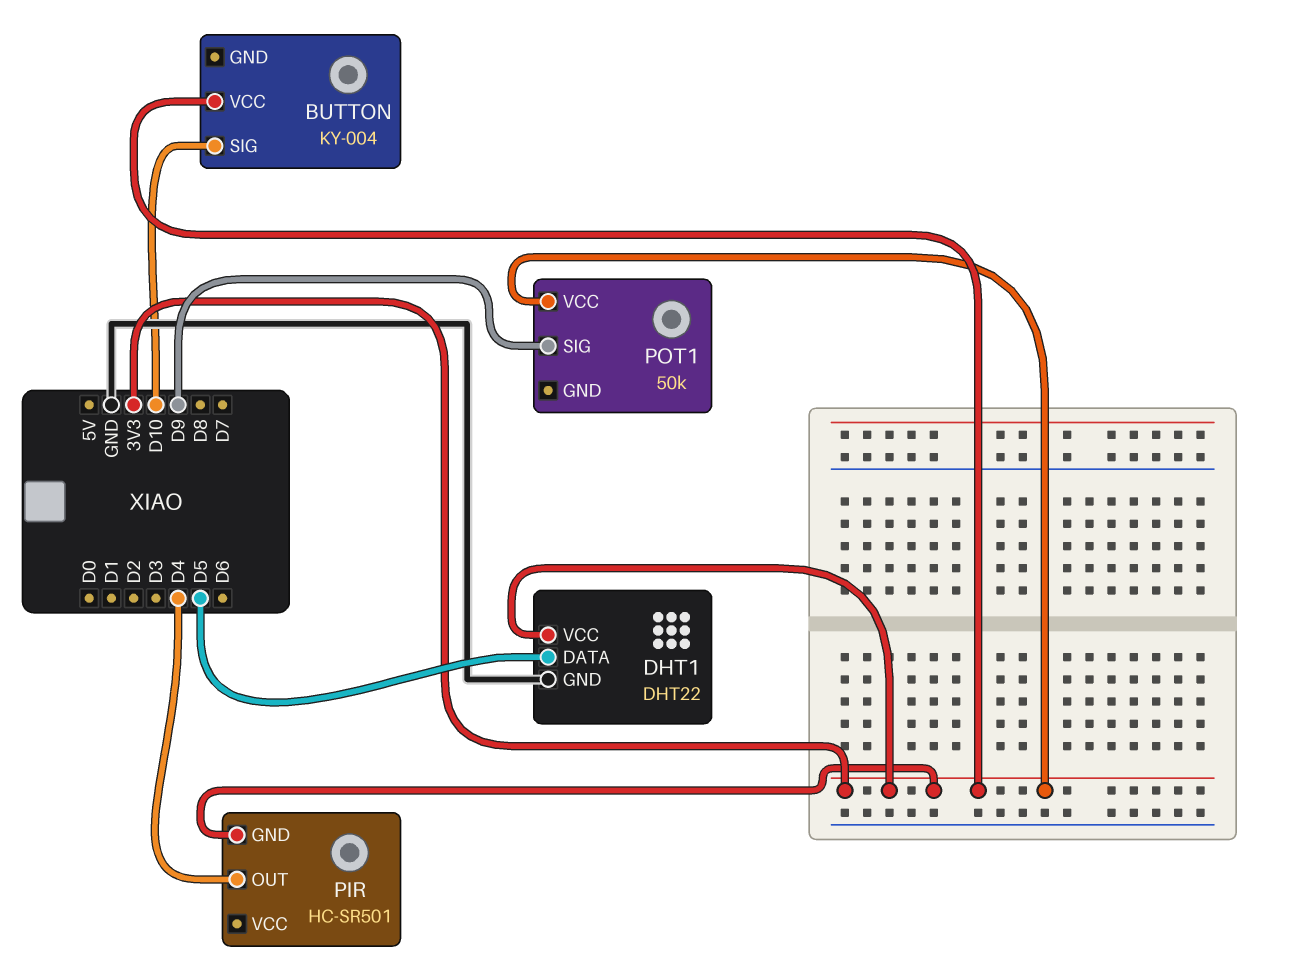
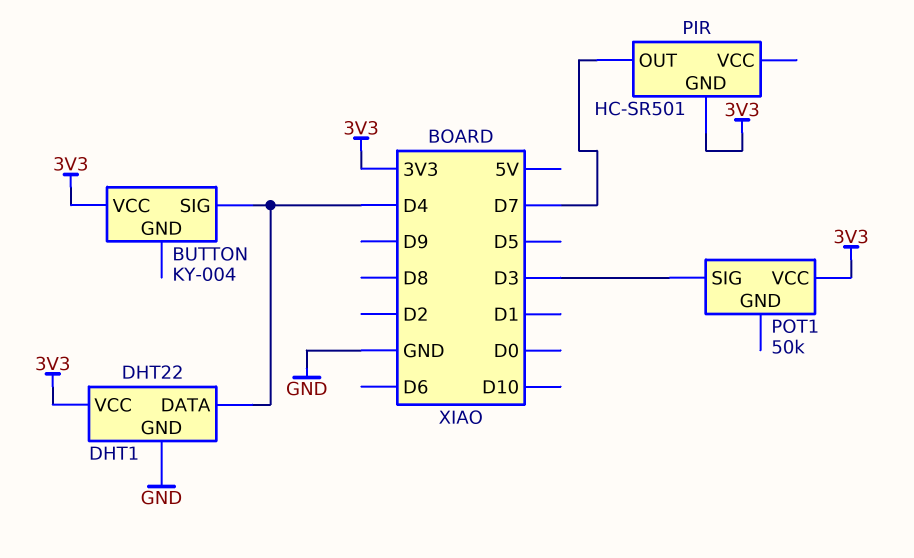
BUTTON pin SIG: D10 -> D4
DHT1 pin DATA: D5 -> D4
PIR pin OUT: D4 -> D7
POT1 pin SIG: D9 -> D3

